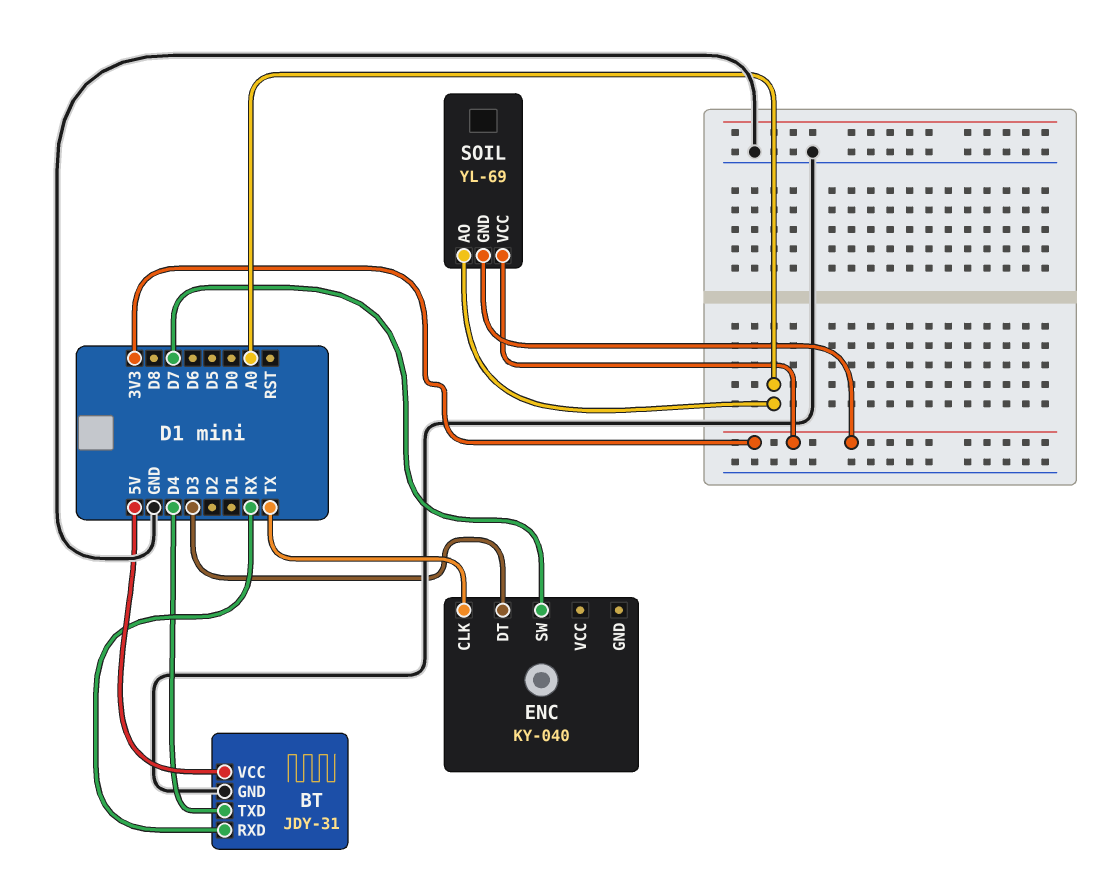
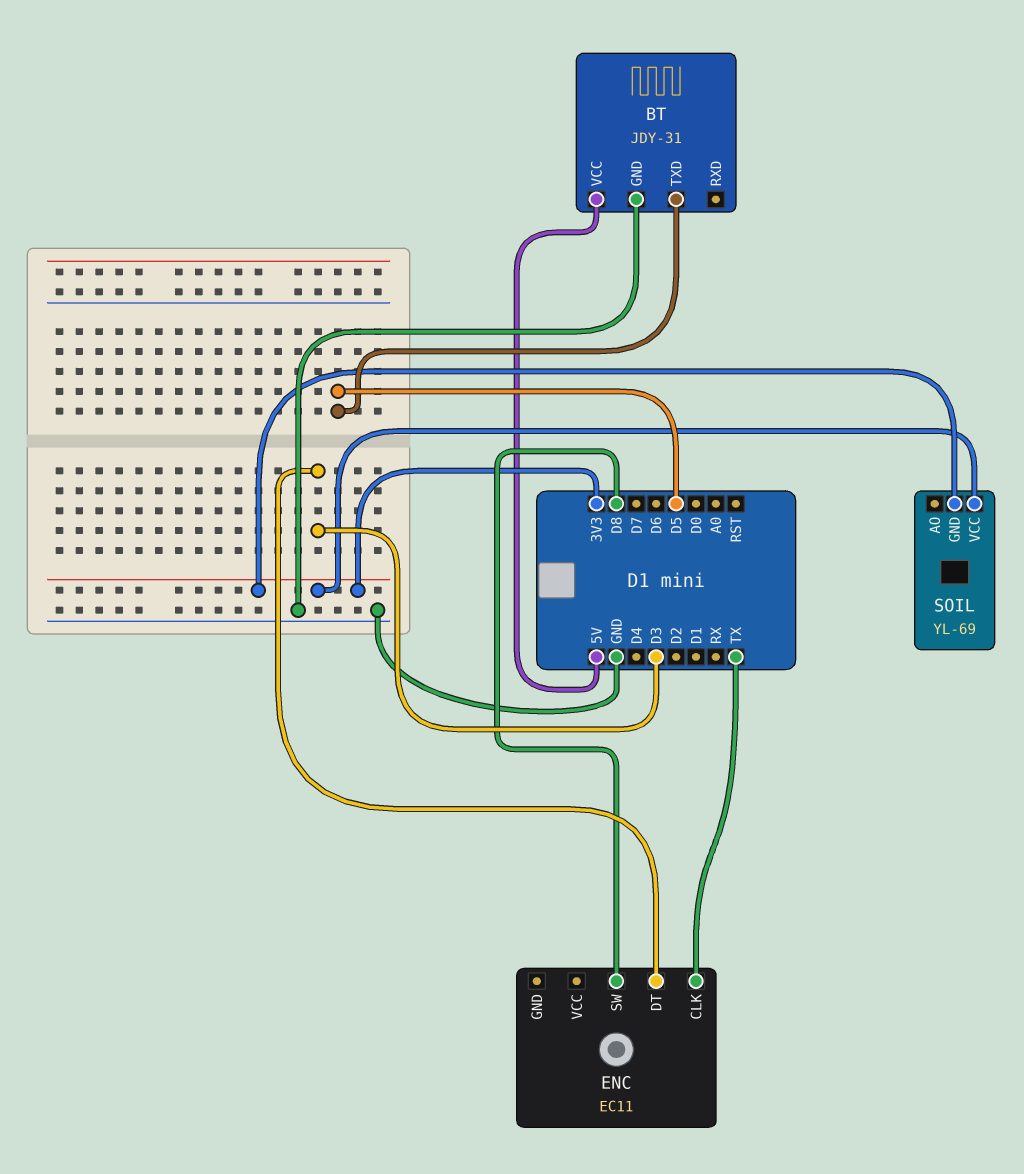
BT pin RXD: RX -> none
BT pin TXD: D4 -> D5
ENC: KY-040 -> EC11
ENC pin SW: D7 -> D8
SOIL pin AO: A0 -> none

